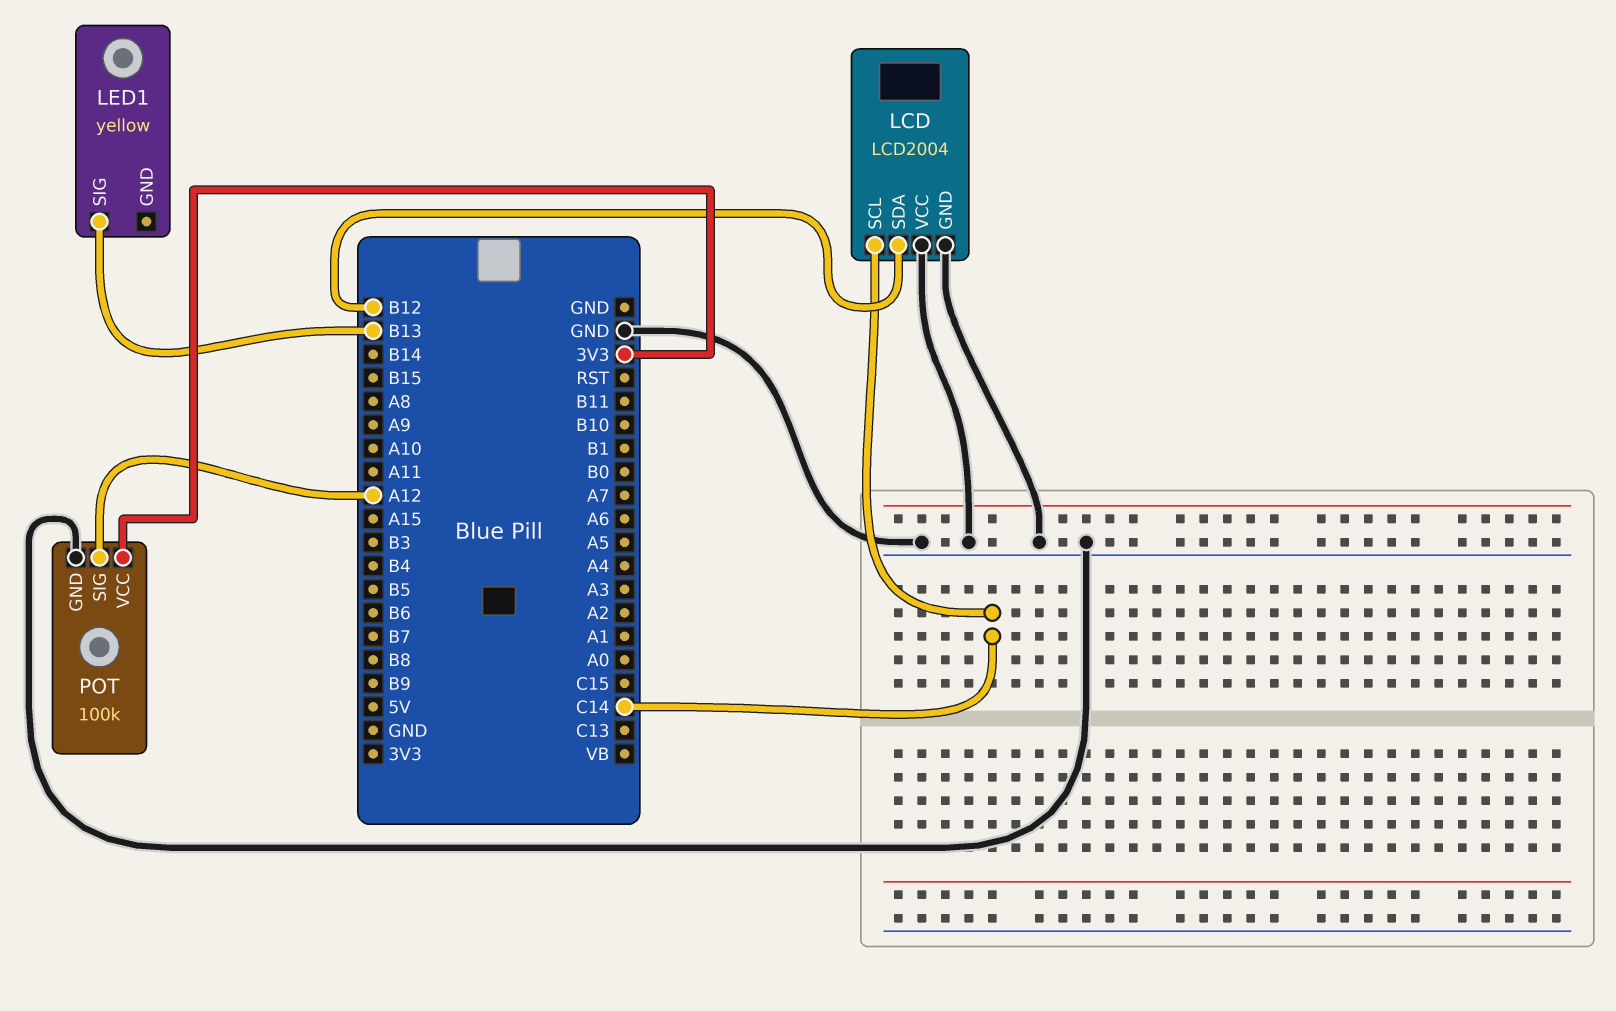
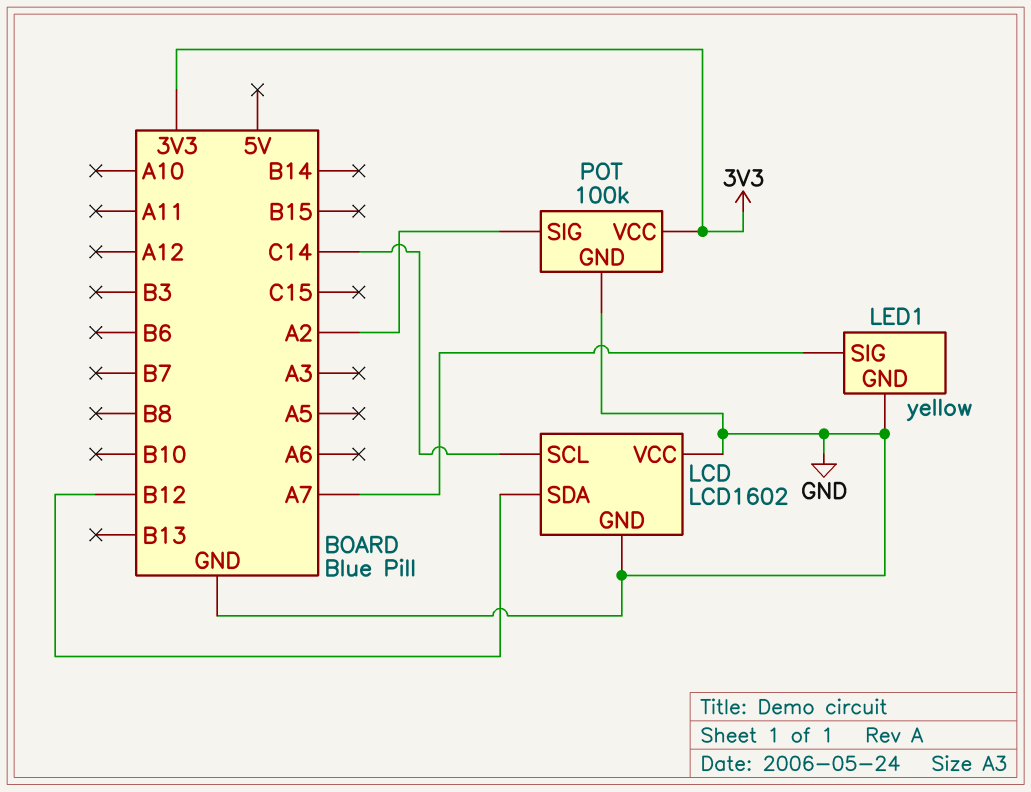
LCD: LCD2004 -> LCD1602
LED1 pin GND: none -> GND
LED1 pin SIG: B13 -> A7
POT pin SIG: A12 -> A2

